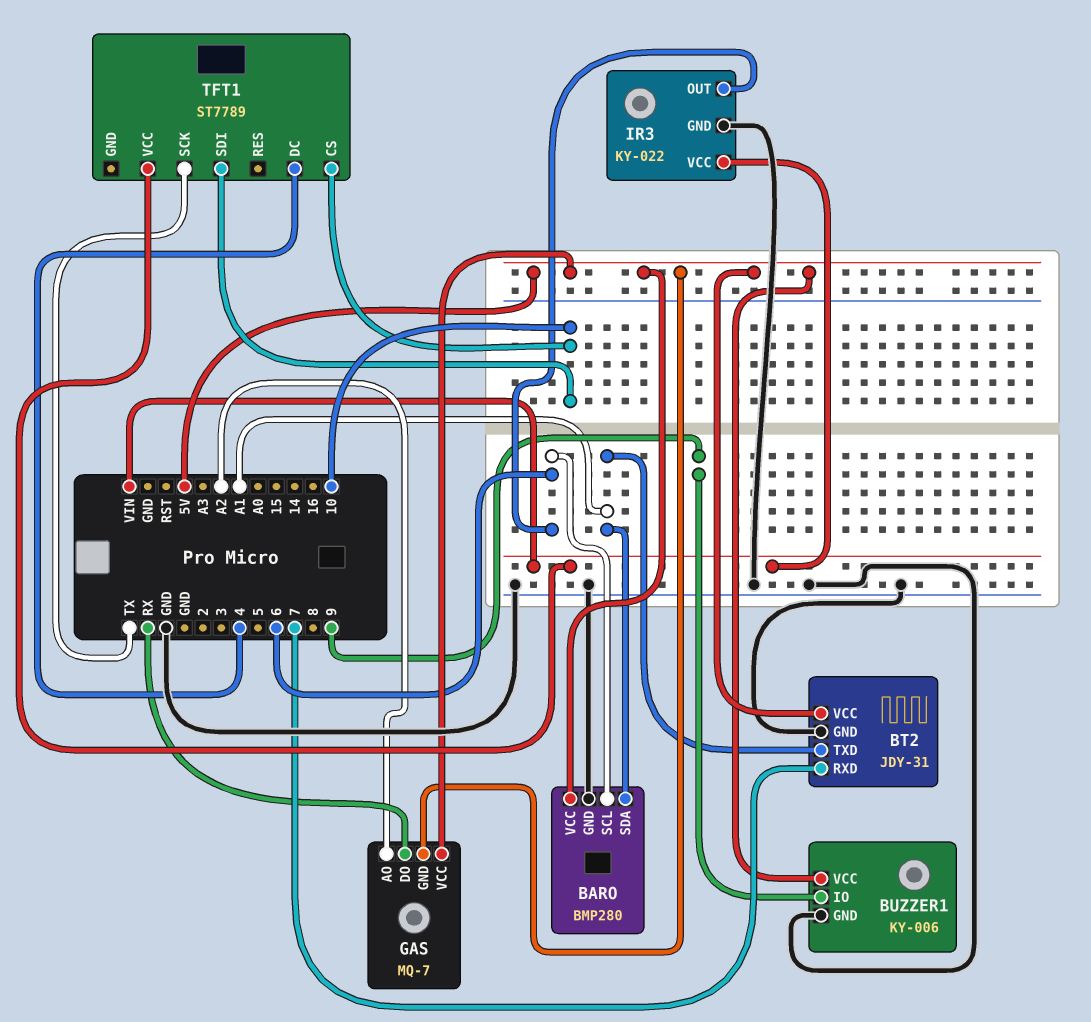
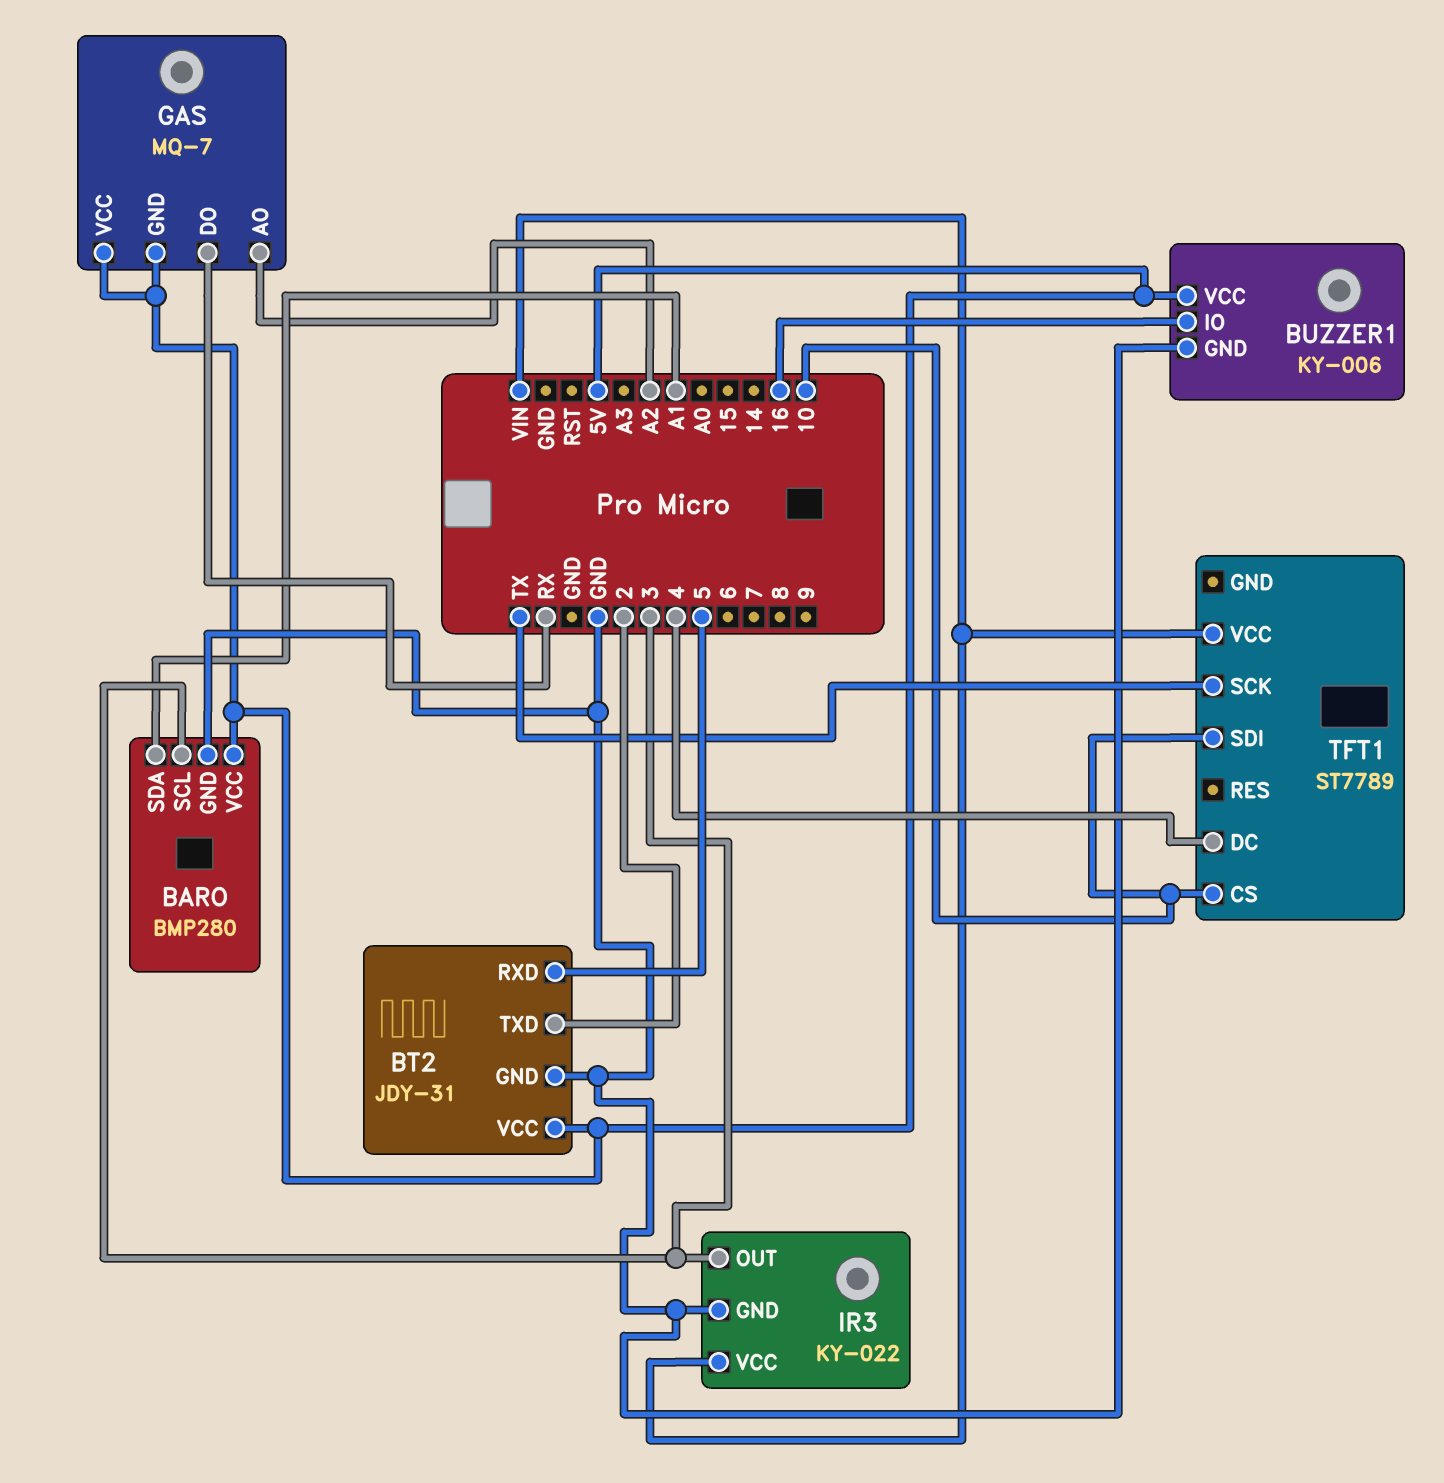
BARO pin SCL: 6 -> 3
BT2 pin RXD: 7 -> 5
BT2 pin TXD: A1 -> 2
BUZZER1 pin IO: 9 -> 16
IR3 pin OUT: 6 -> 3

